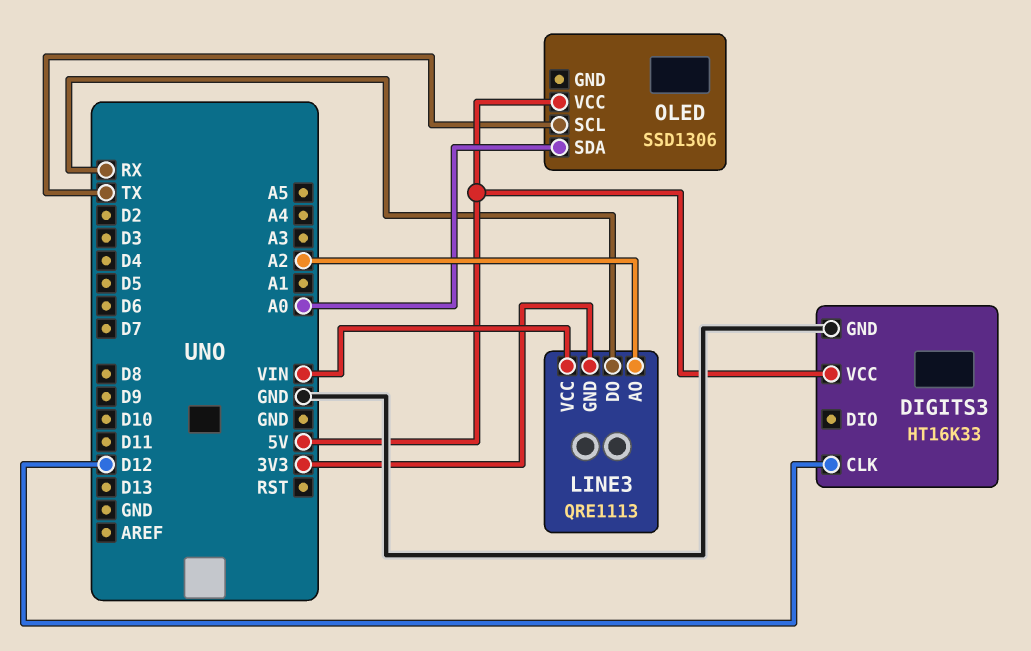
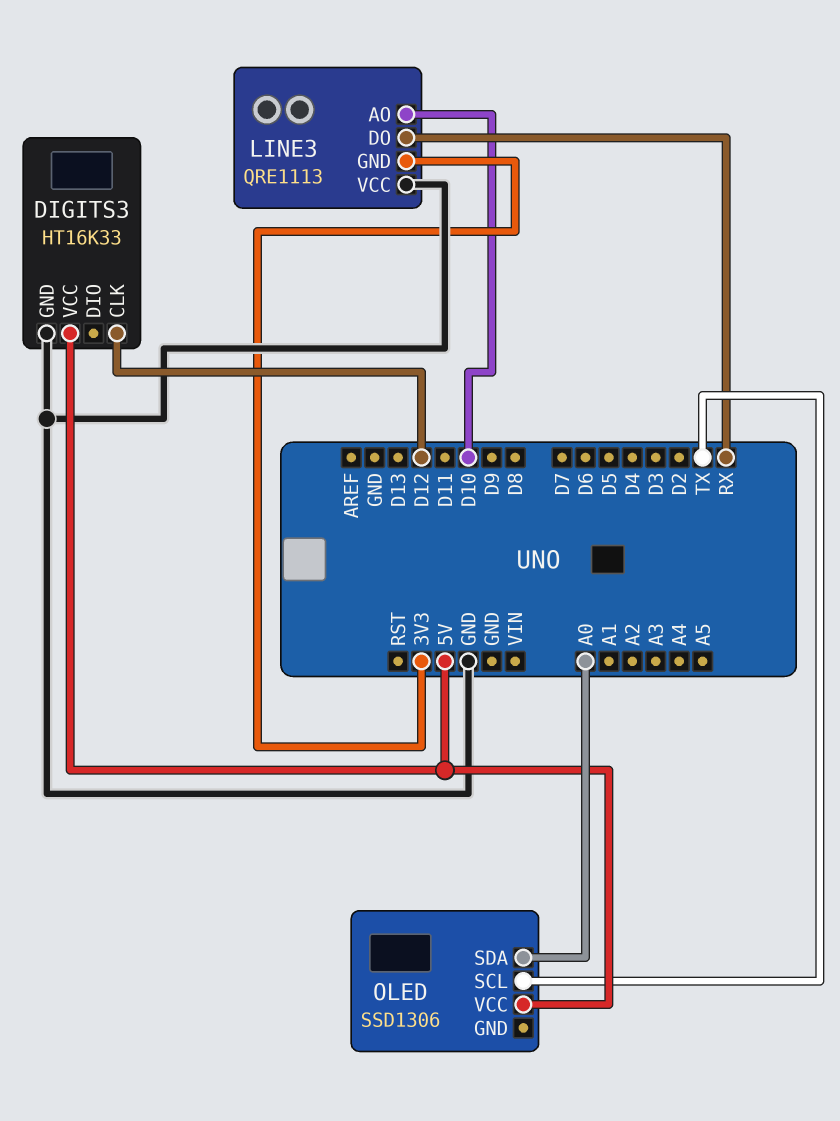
LINE3 pin AO: A2 -> D10
LINE3 pin VCC: VIN -> GND

